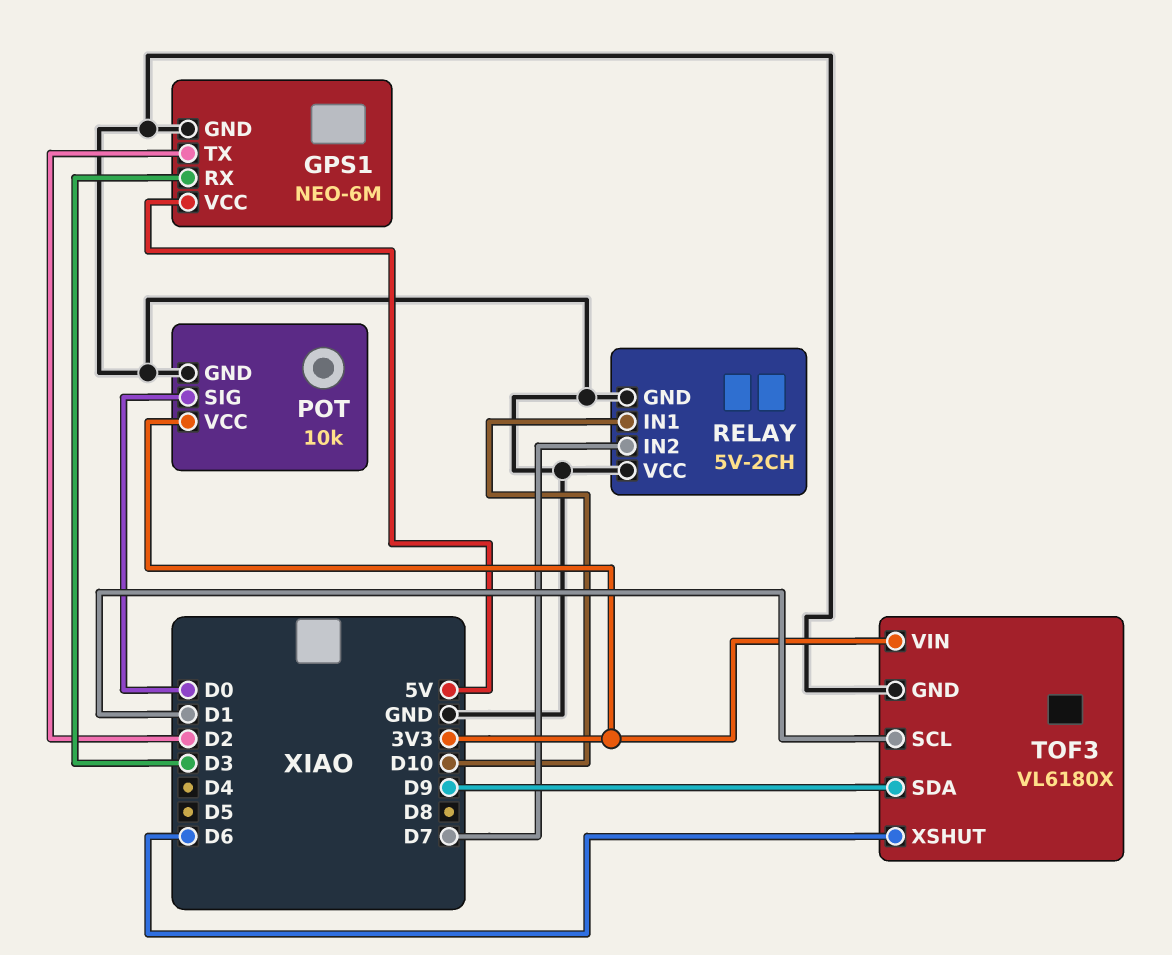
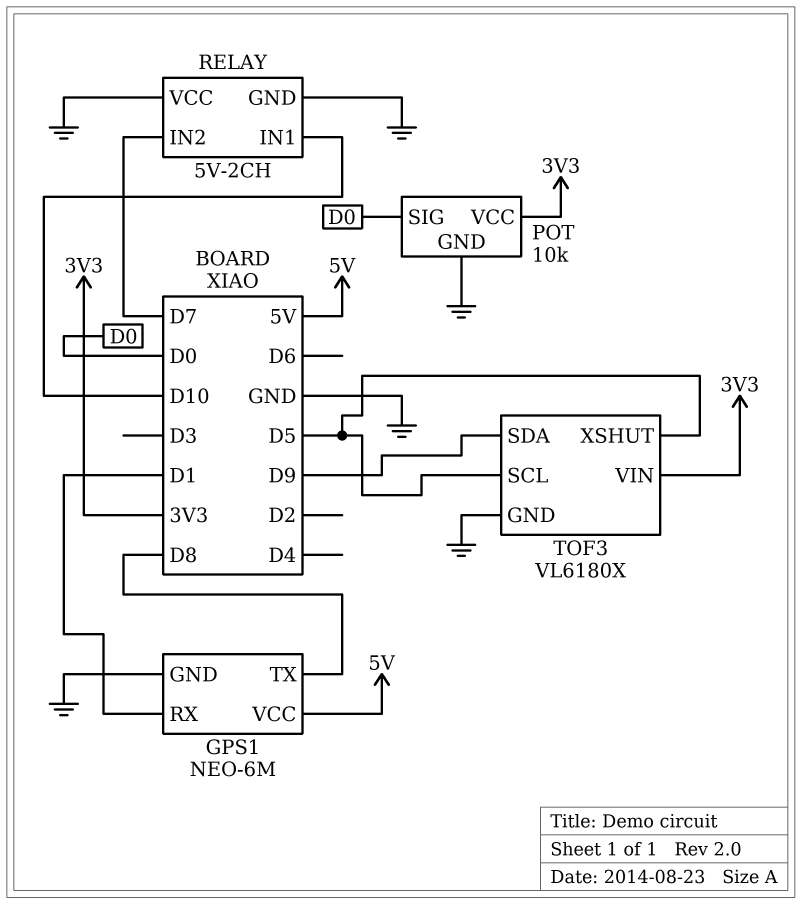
GPS1 pin RX: D3 -> D1
GPS1 pin TX: D2 -> D8
TOF3 pin SCL: D1 -> D5
TOF3 pin XSHUT: D6 -> D5

